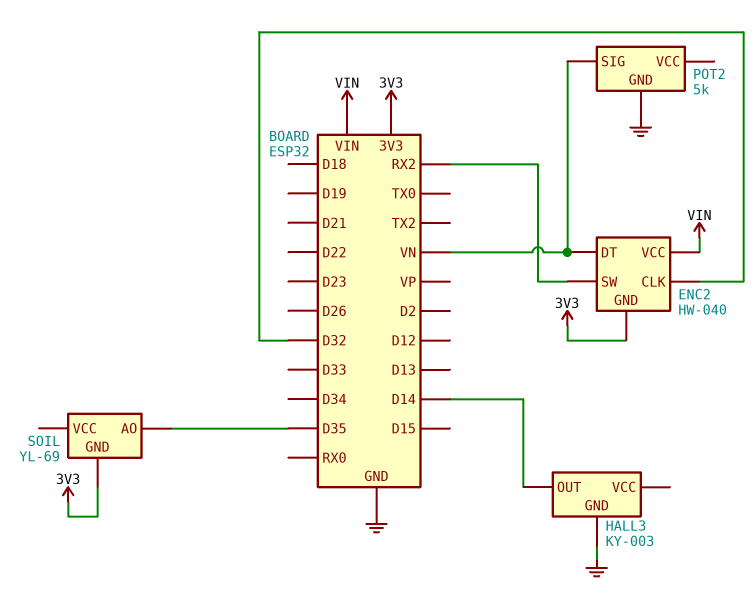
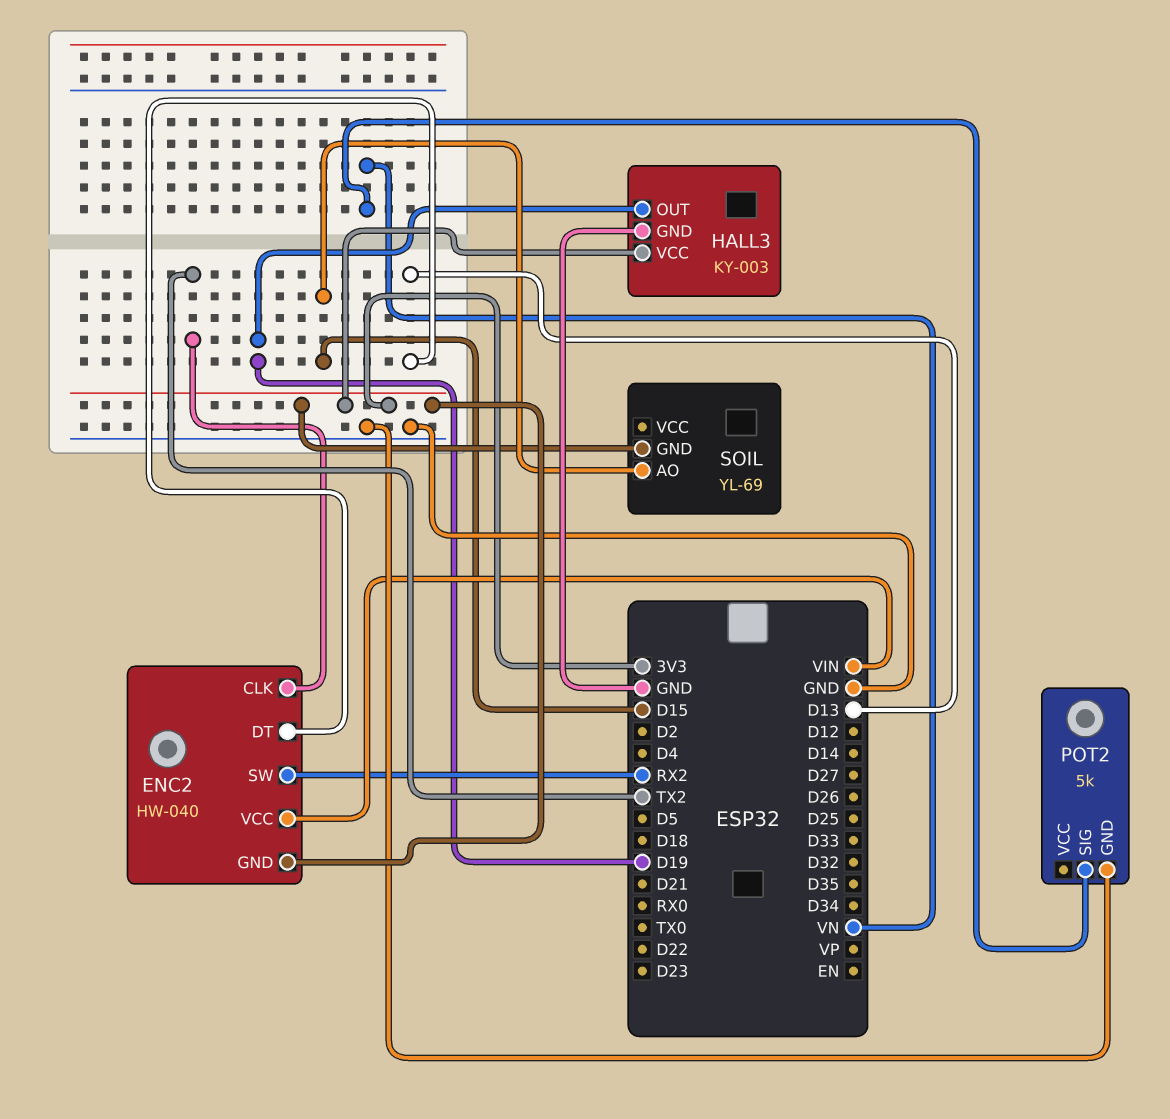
ENC2 pin CLK: D32 -> TX2
ENC2 pin DT: VN -> D13
HALL3 pin OUT: D14 -> D19
HALL3 pin VCC: none -> 3V3
SOIL pin AO: D35 -> D15

